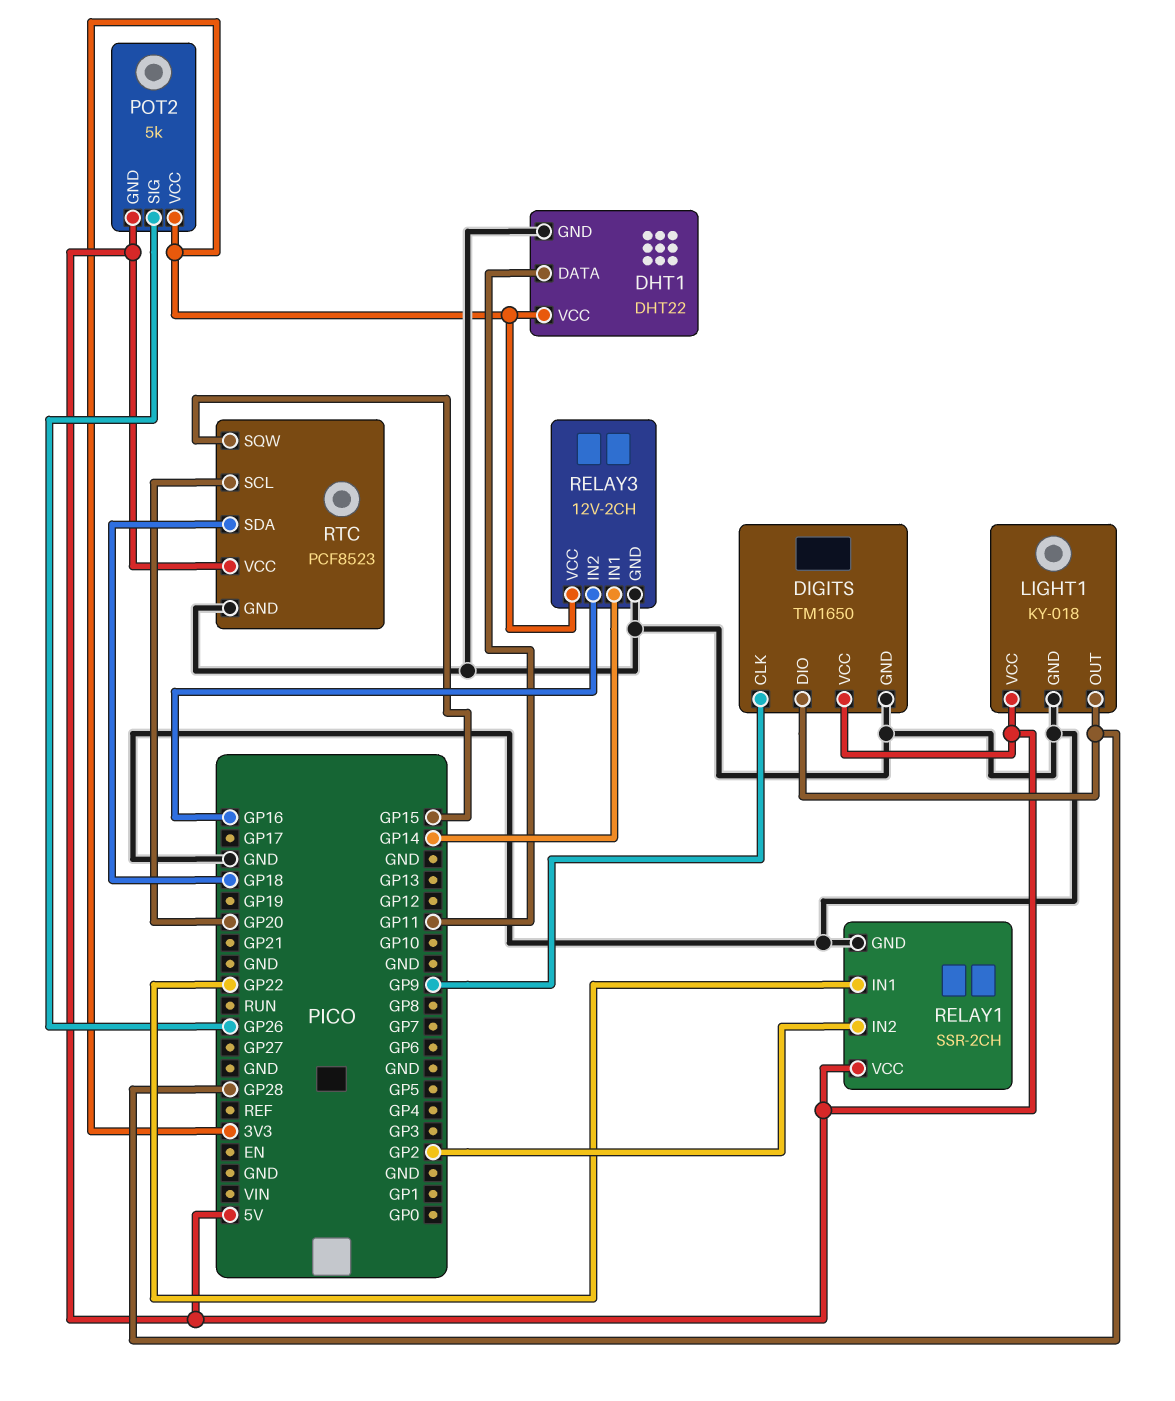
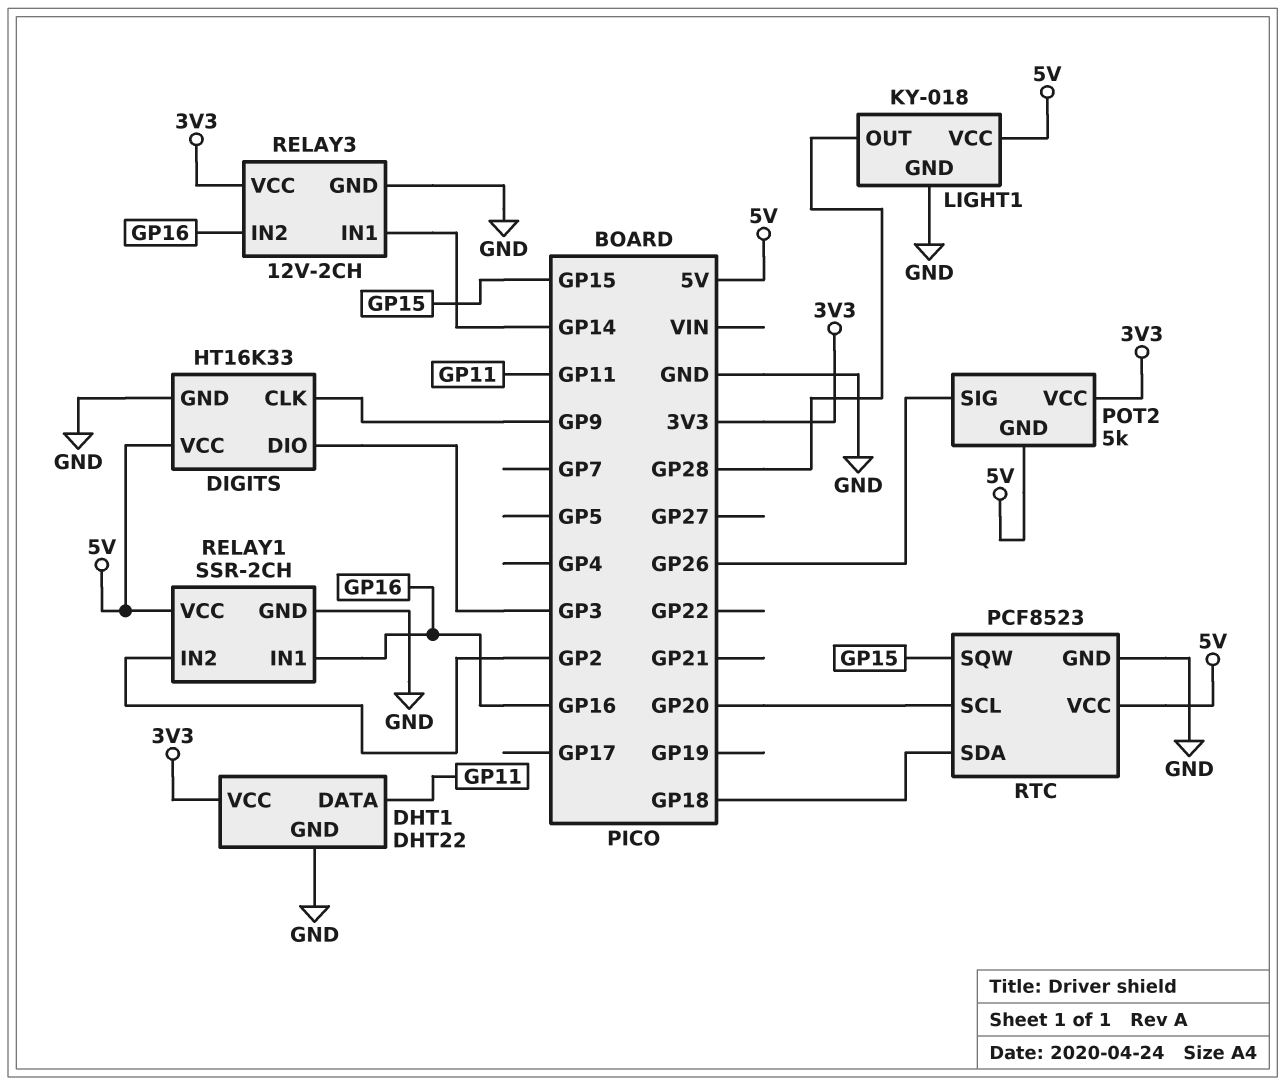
DIGITS: TM1650 -> HT16K33
DIGITS pin DIO: GP28 -> GP3
RELAY1 pin IN1: GP22 -> GP16

